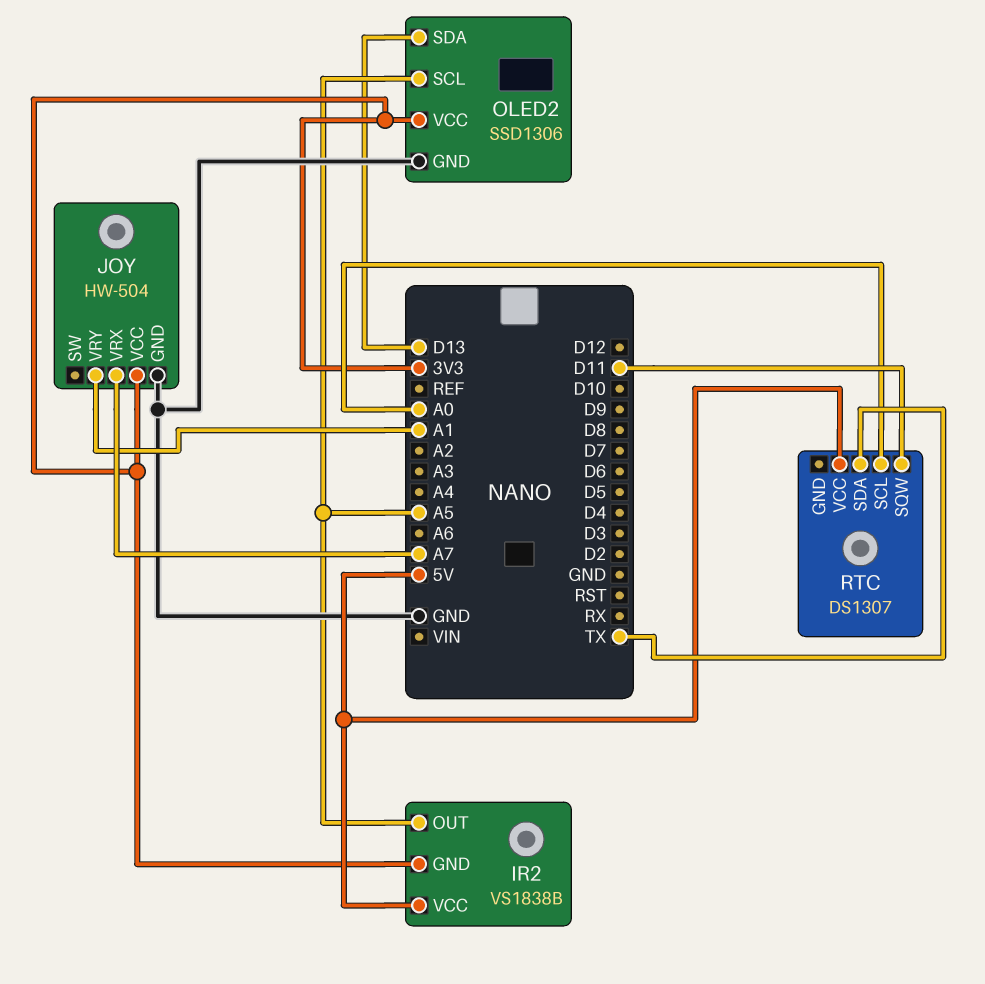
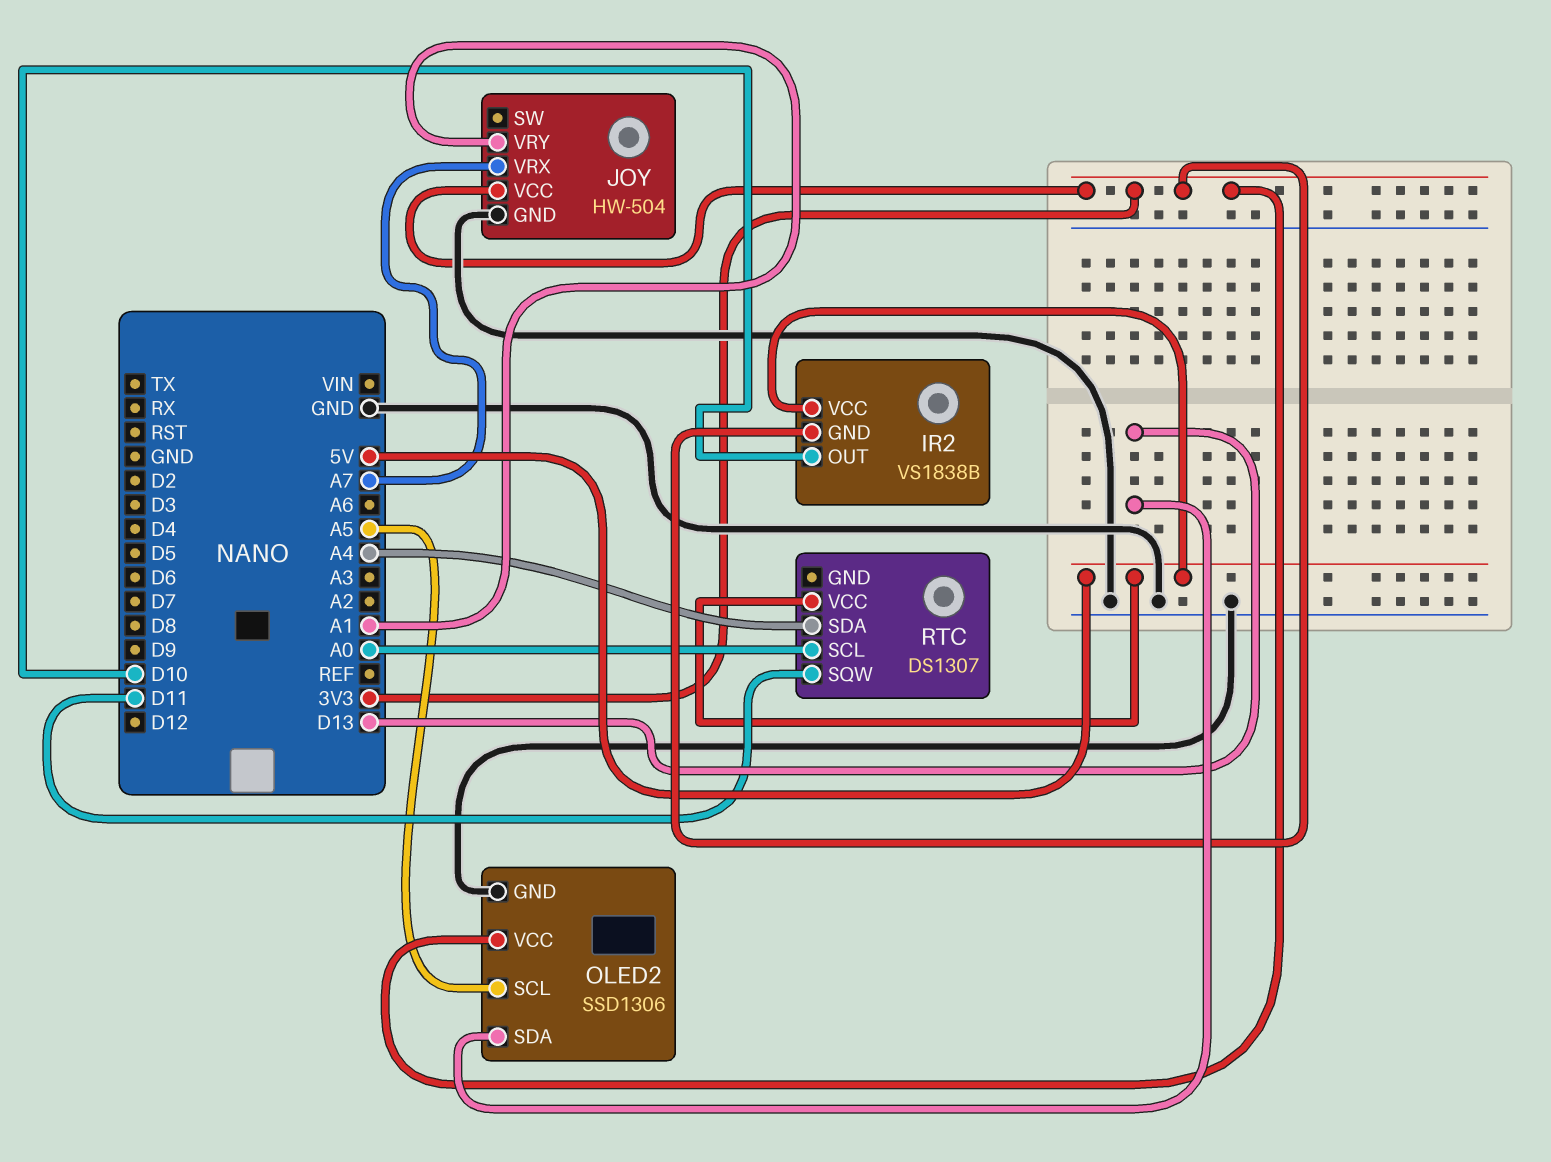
IR2 pin OUT: A5 -> D10
RTC pin SDA: TX -> A4

